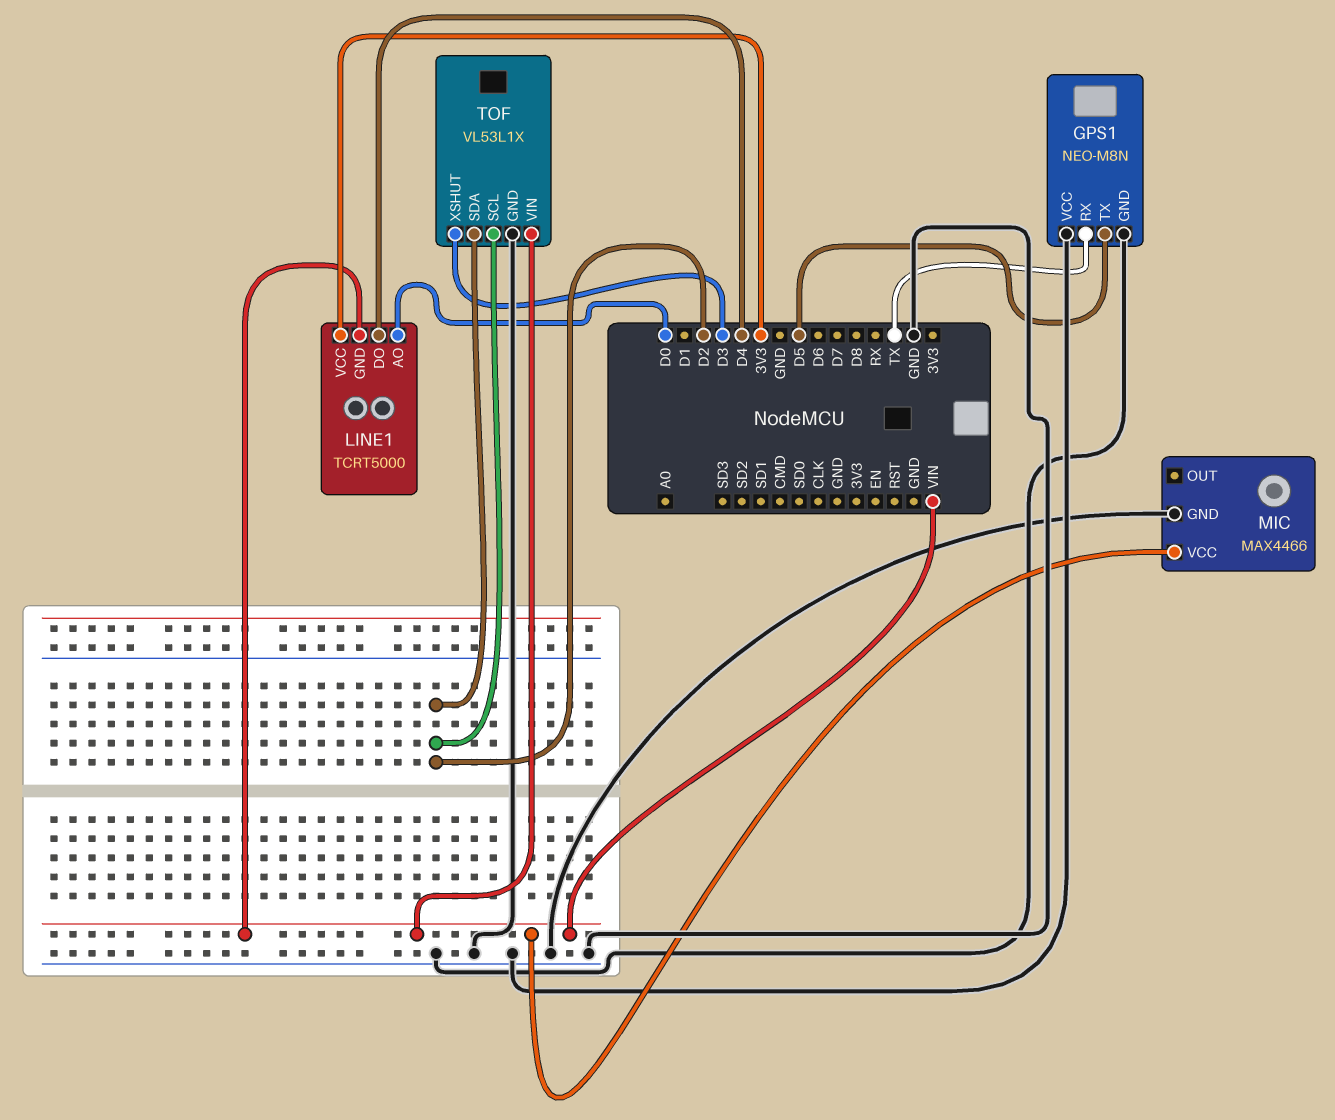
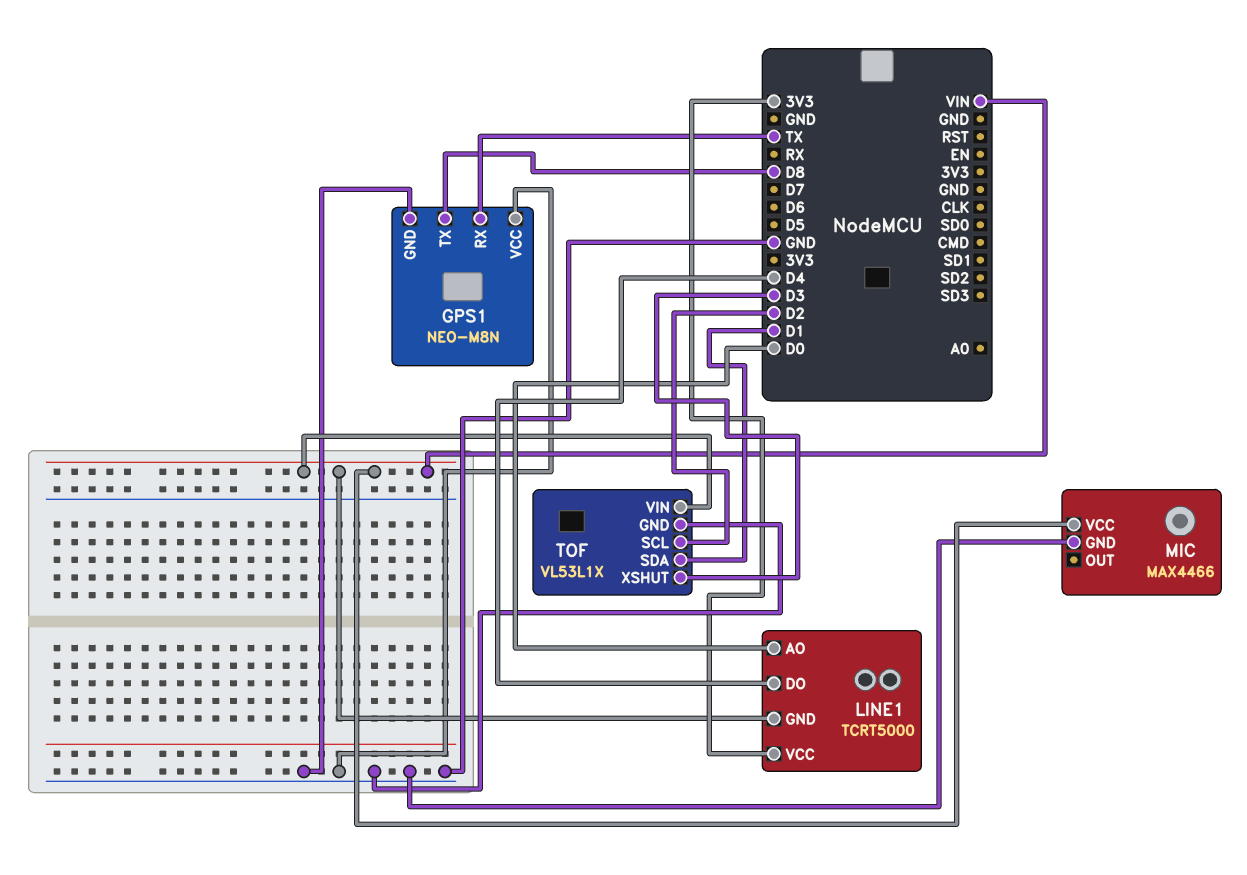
GPS1 pin TX: D5 -> D8
TOF pin SDA: D2 -> D1

